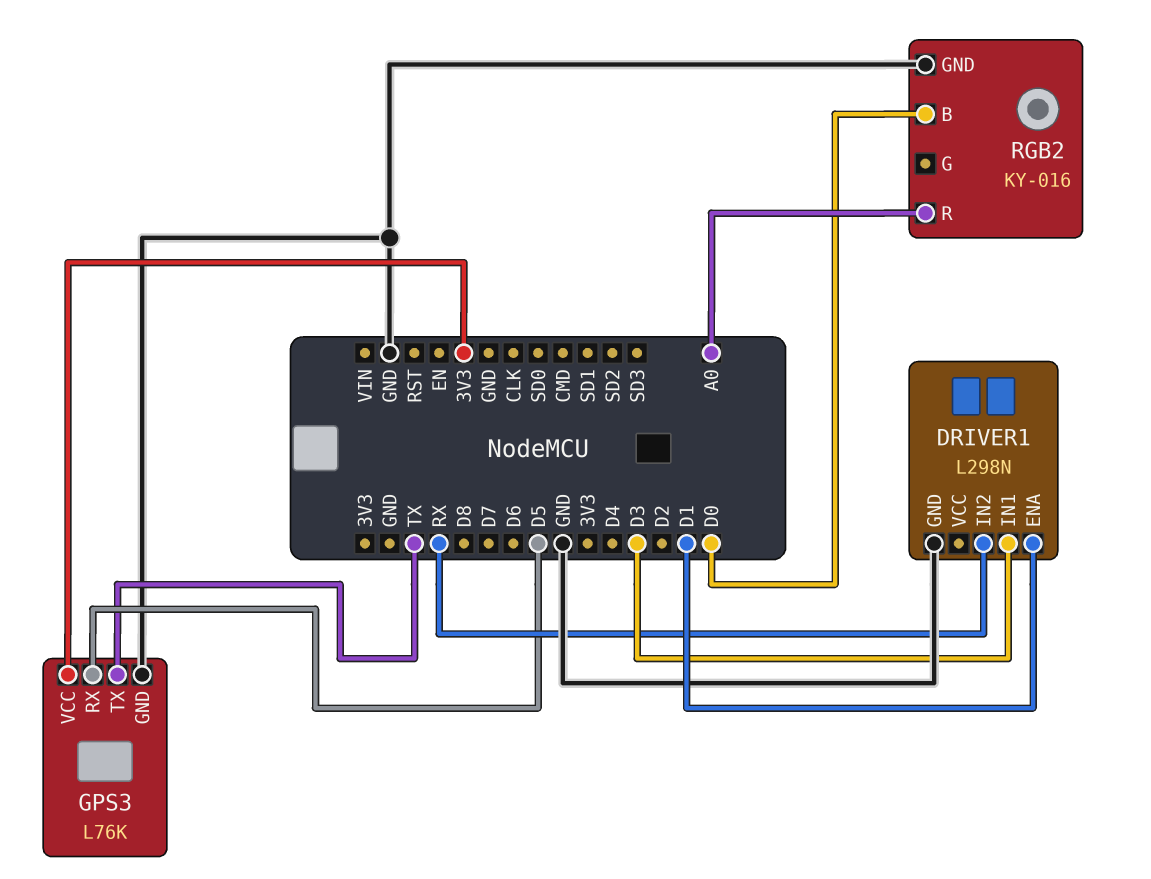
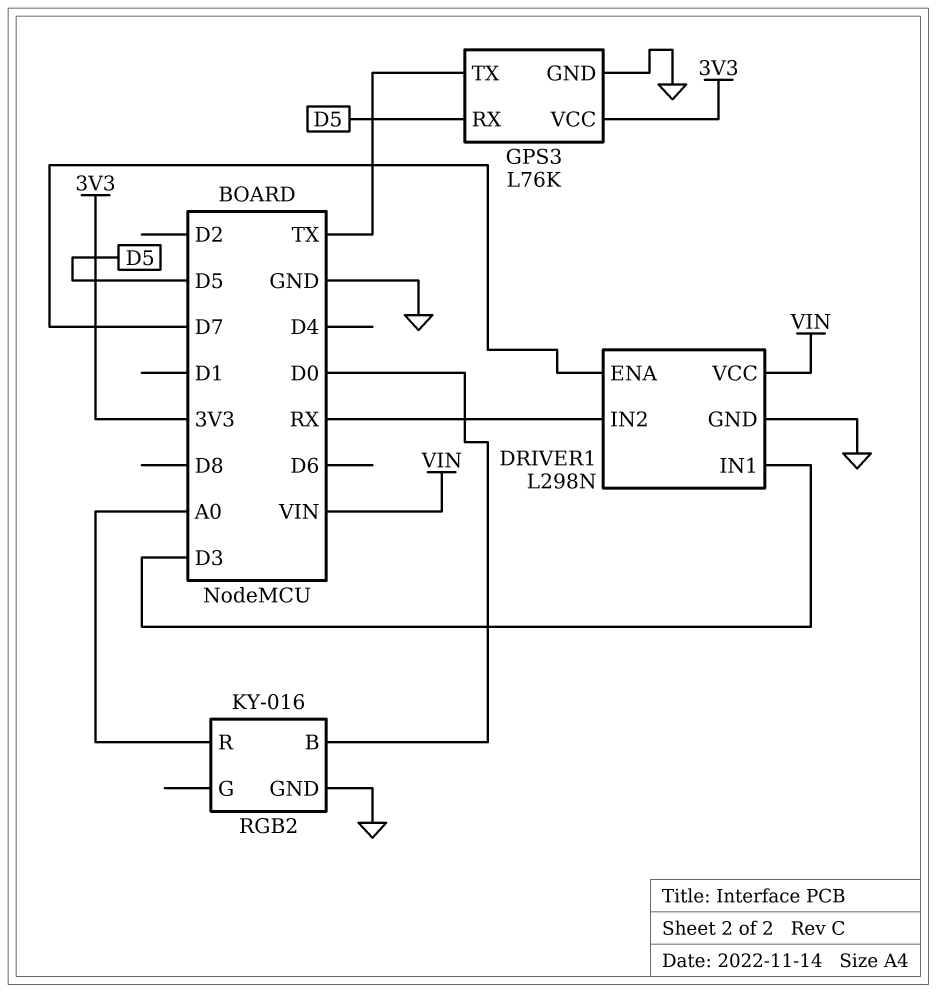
DRIVER1 pin ENA: D1 -> D7
DRIVER1 pin VCC: none -> VIN

